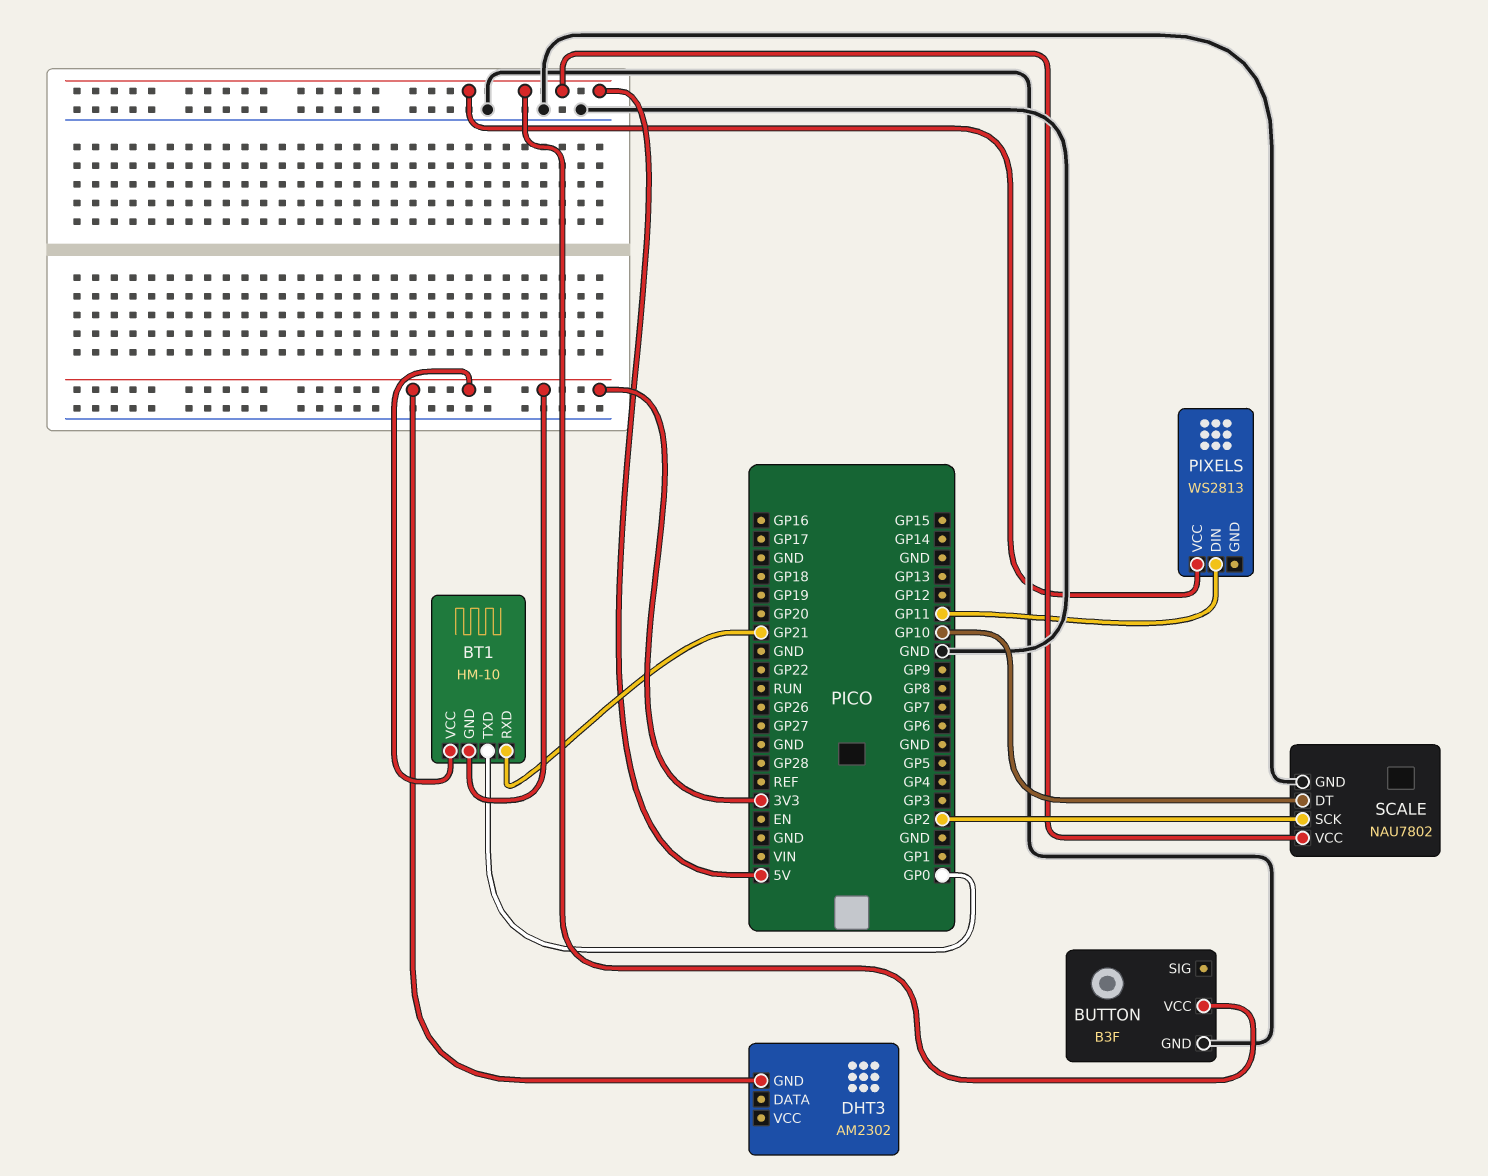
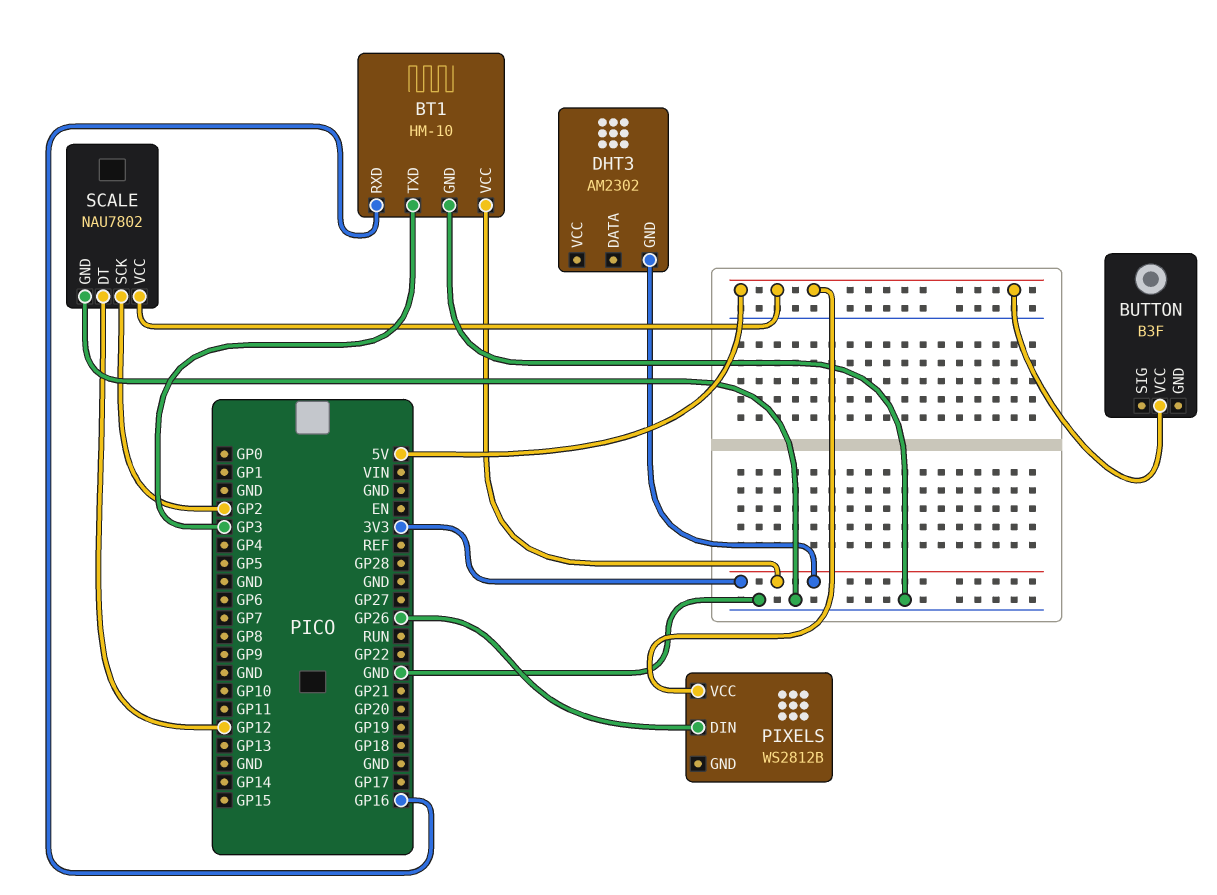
BT1 pin GND: 3V3 -> GND
BT1 pin RXD: GP21 -> GP16
BT1 pin TXD: GP0 -> GP3
BUTTON pin GND: GND -> none
PIXELS: WS2813 -> WS2812B
PIXELS pin DIN: GP11 -> GP26
SCALE pin DT: GP10 -> GP12

